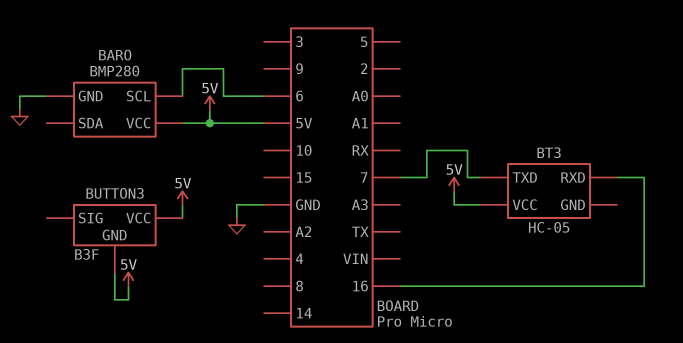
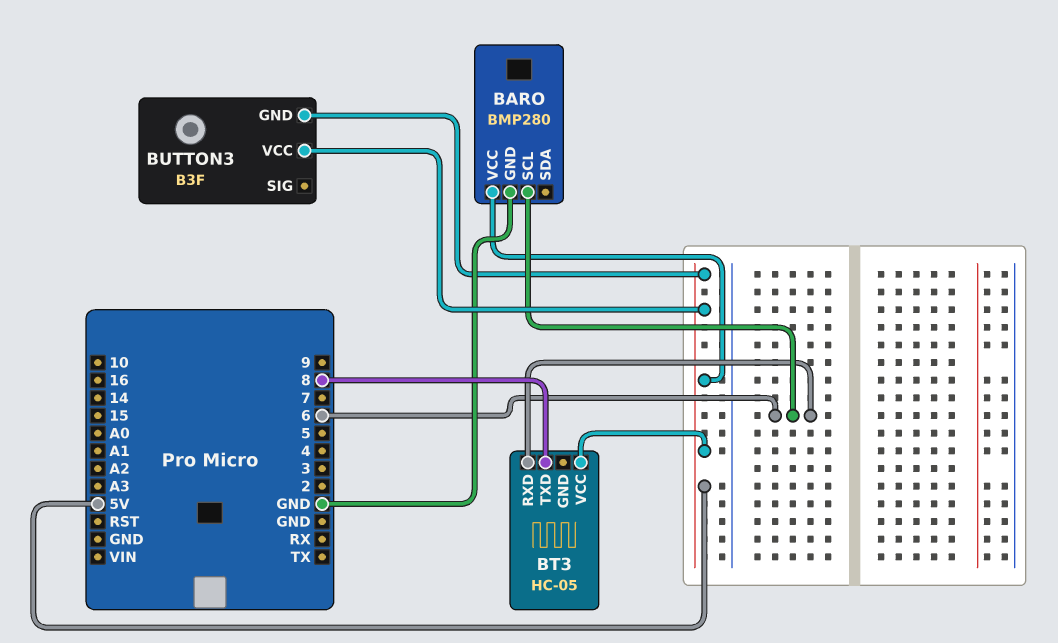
BT3 pin RXD: 16 -> 6
BT3 pin TXD: 7 -> 8

